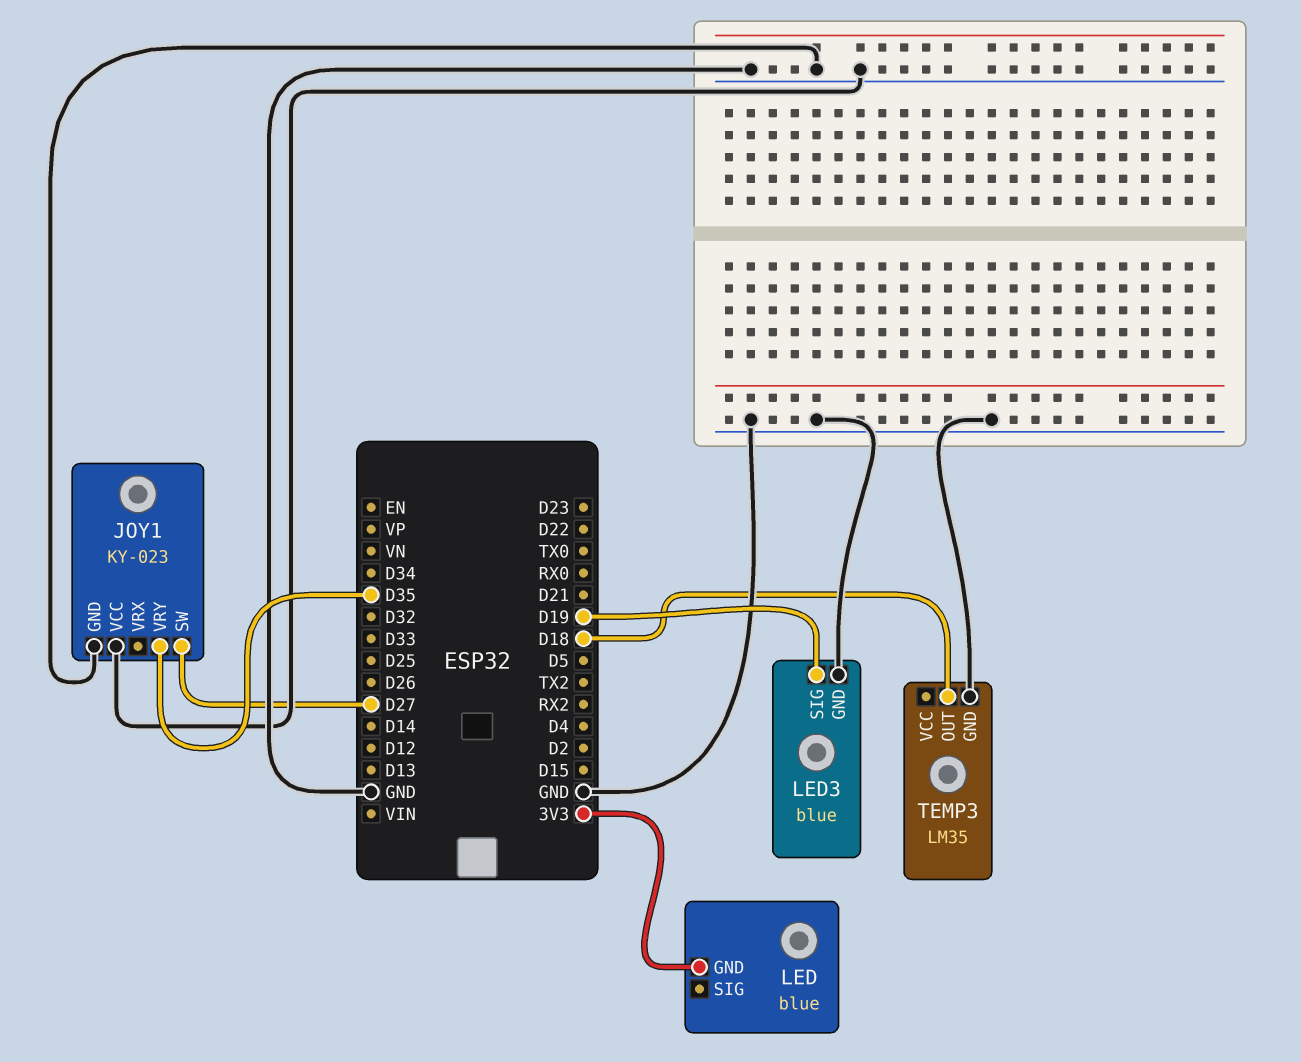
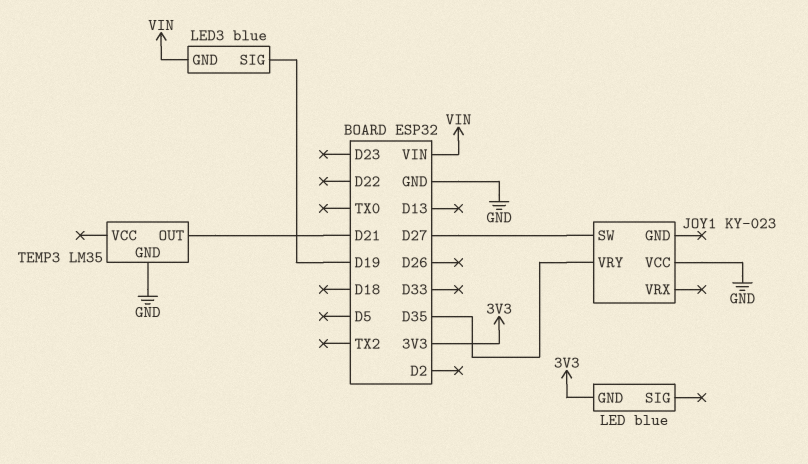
JOY1 pin GND: GND -> none
LED3 pin GND: GND -> VIN
TEMP3 pin OUT: D18 -> D21

